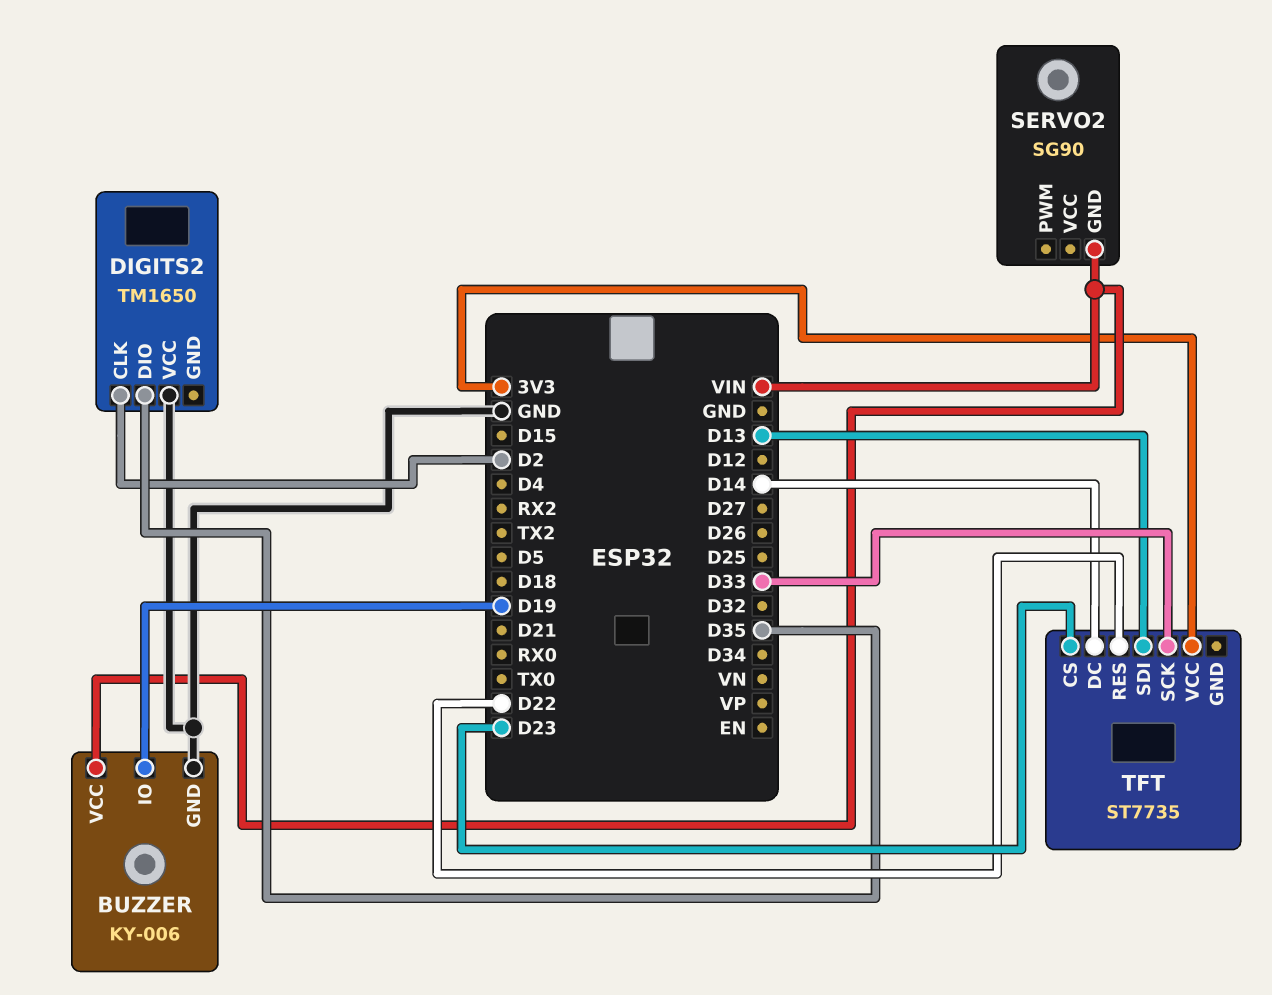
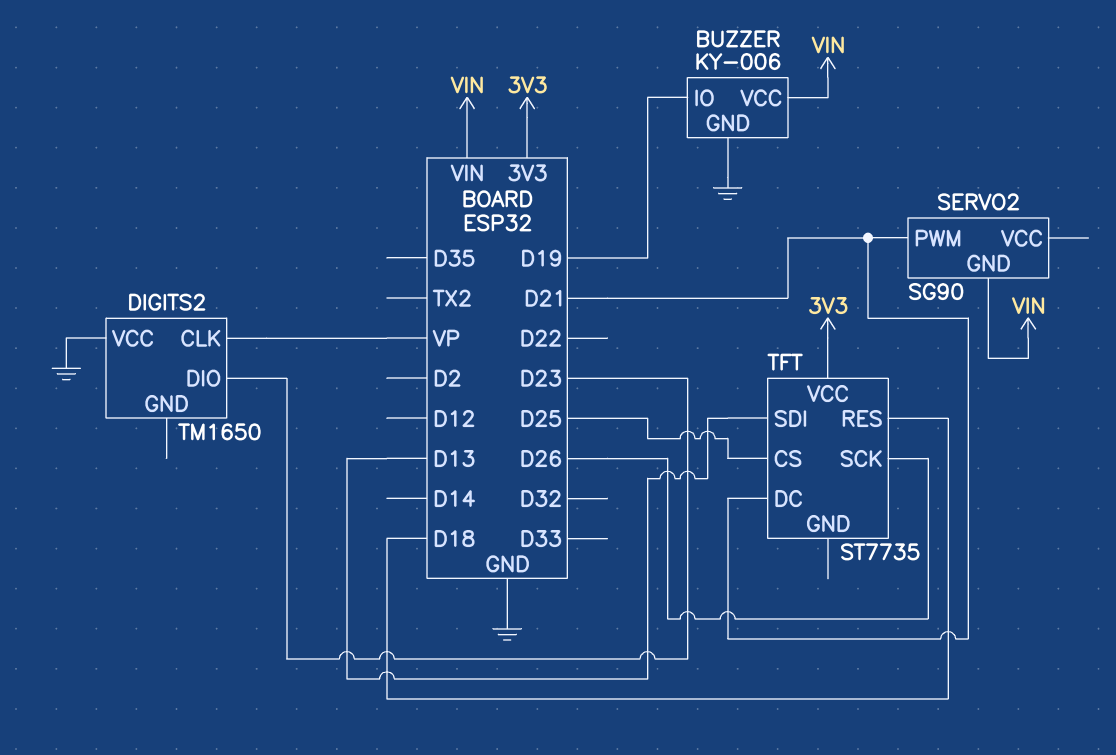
DIGITS2 pin CLK: D2 -> VP
DIGITS2 pin DIO: D35 -> D23
SERVO2 pin PWM: none -> D21
TFT pin CS: D23 -> D25
TFT pin DC: D14 -> D21
TFT pin RES: D22 -> D18
TFT pin SCK: D33 -> D26

